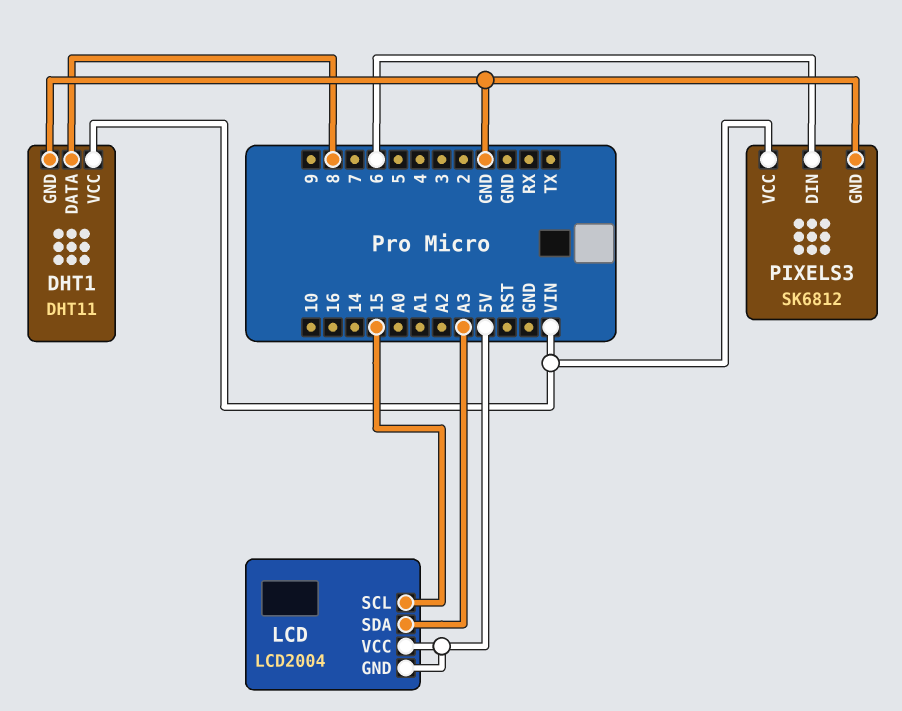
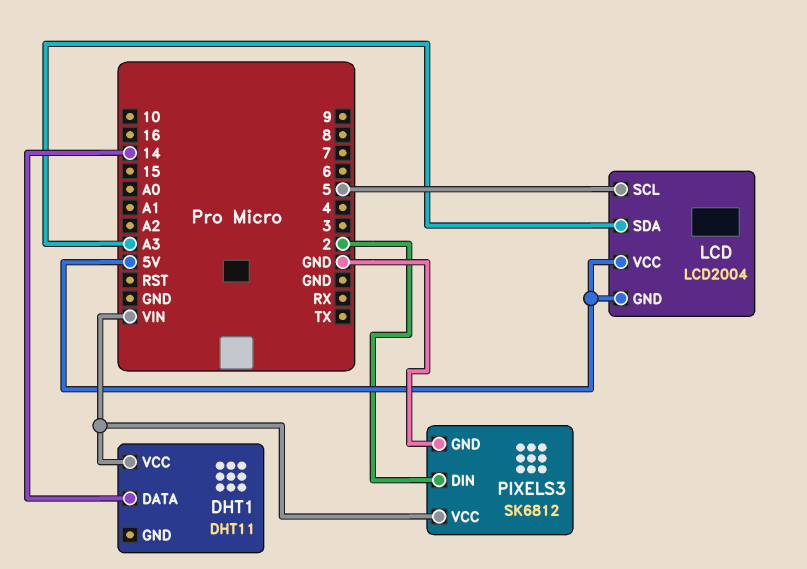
DHT1 pin DATA: 8 -> 14
DHT1 pin GND: GND -> none
LCD pin SCL: 15 -> 5
PIXELS3 pin DIN: 6 -> 2

